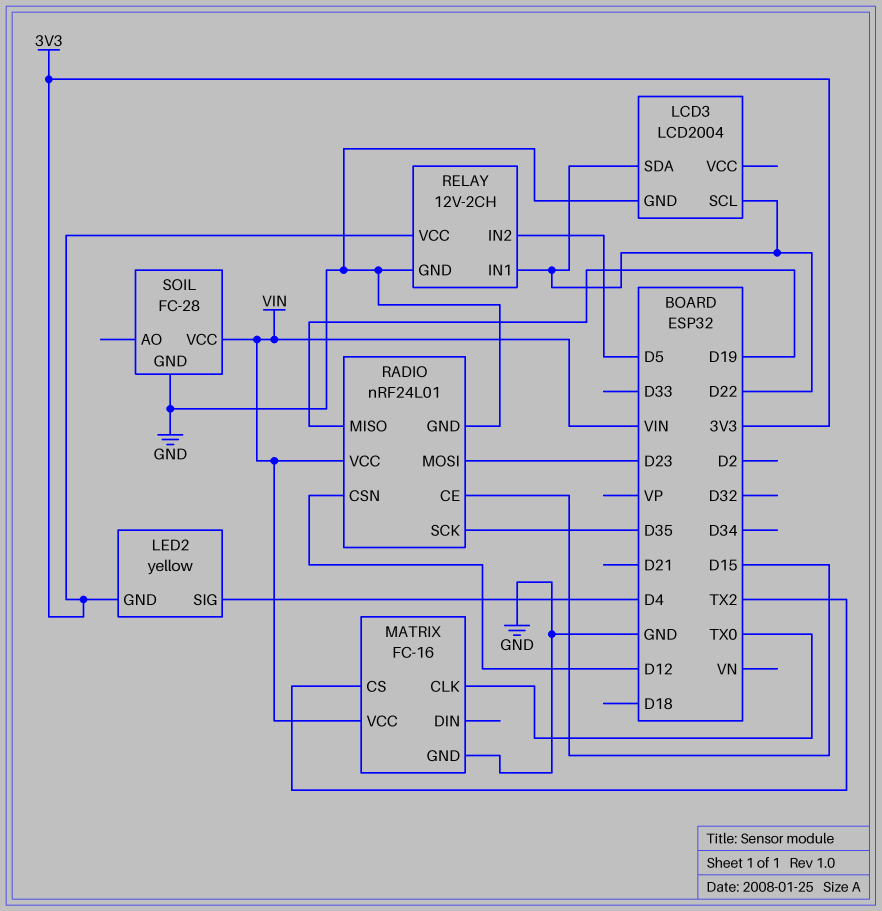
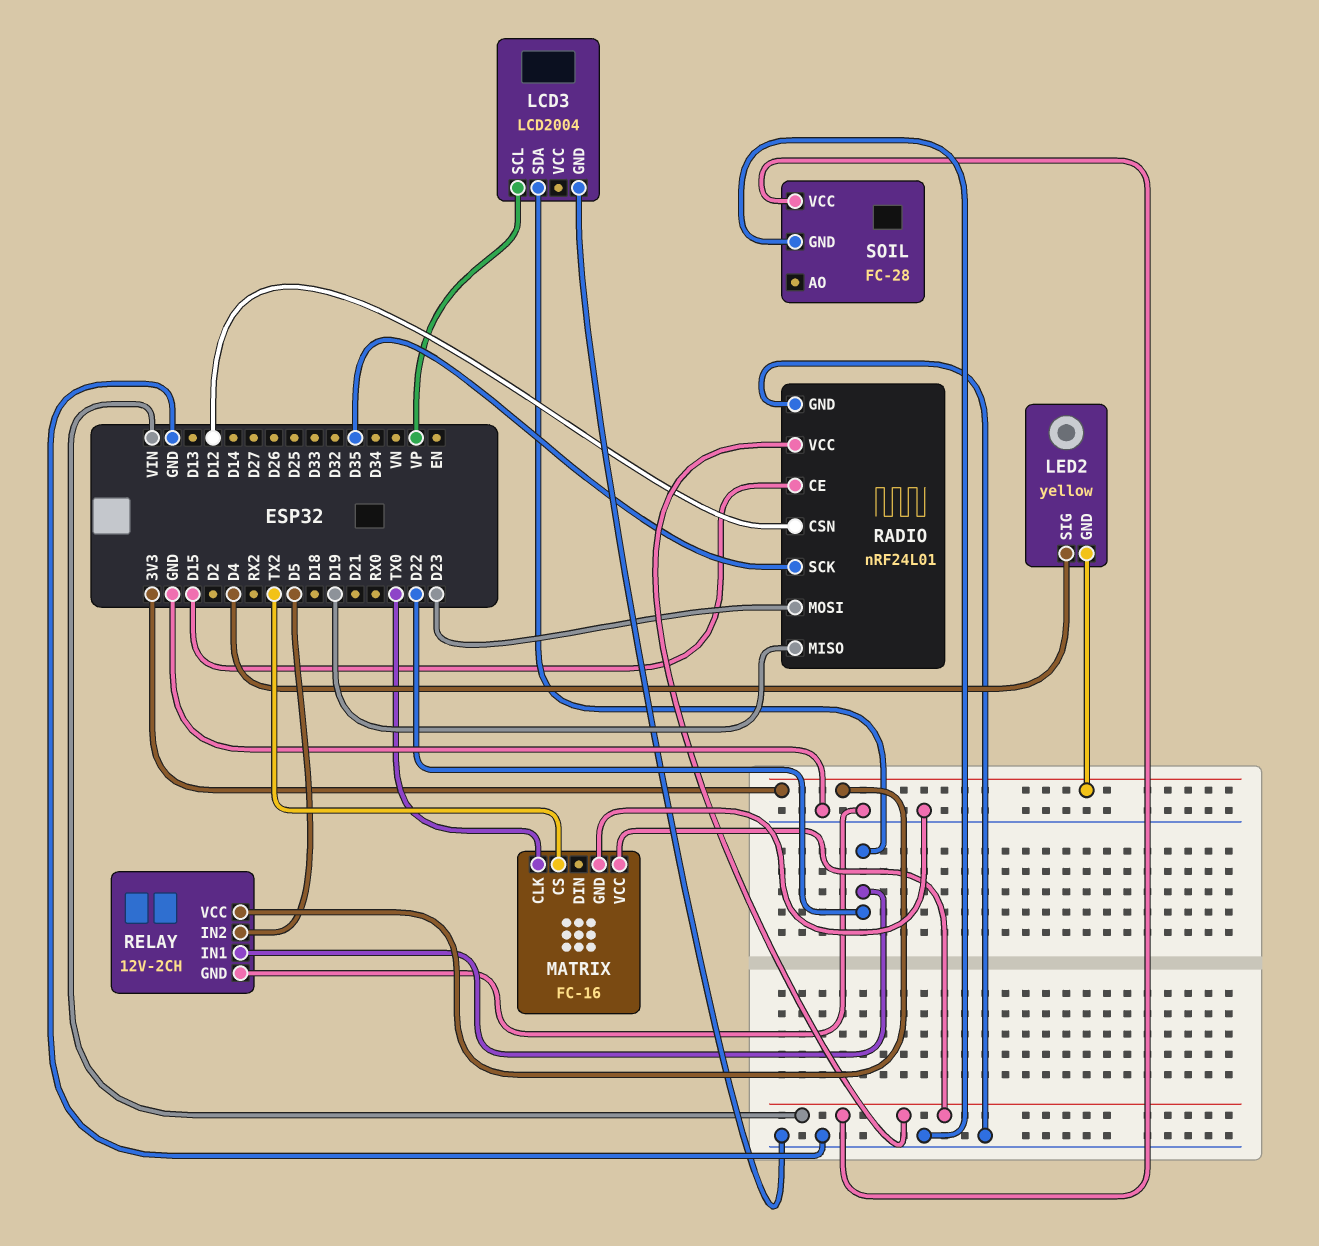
LCD3 pin SCL: D22 -> VP

